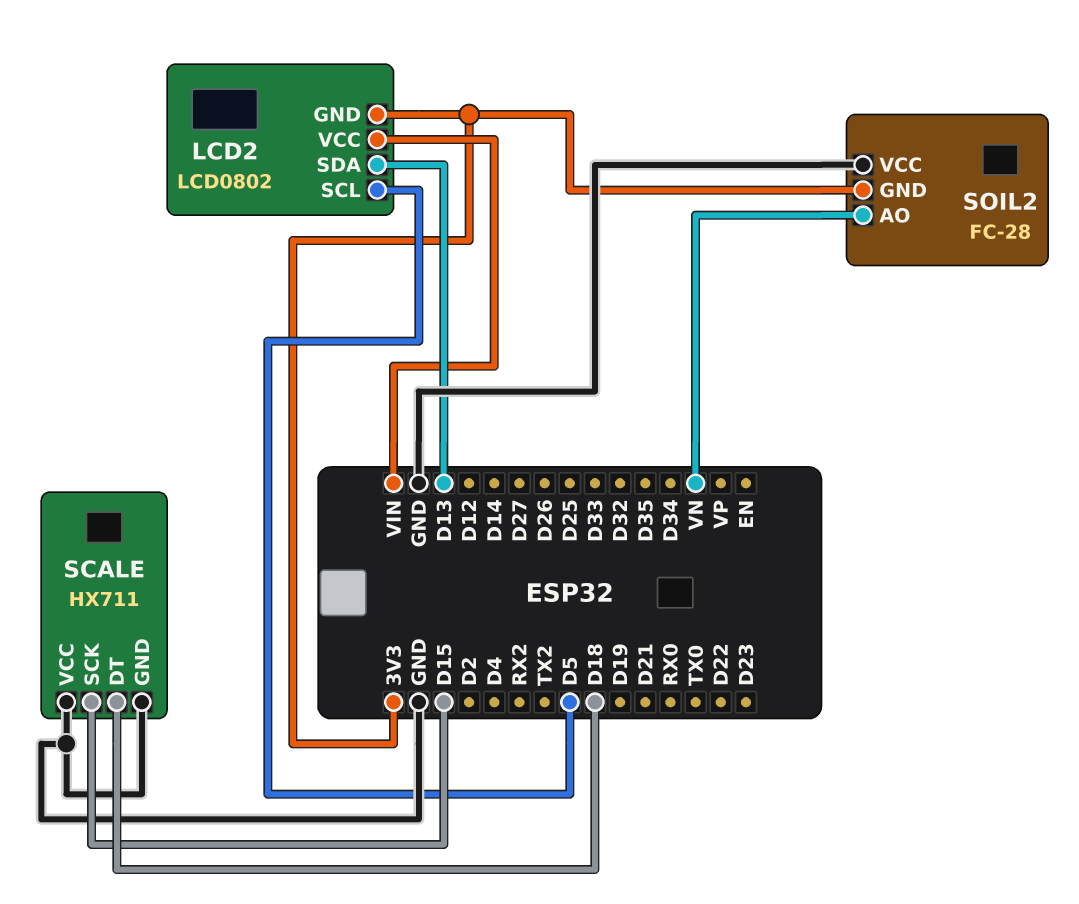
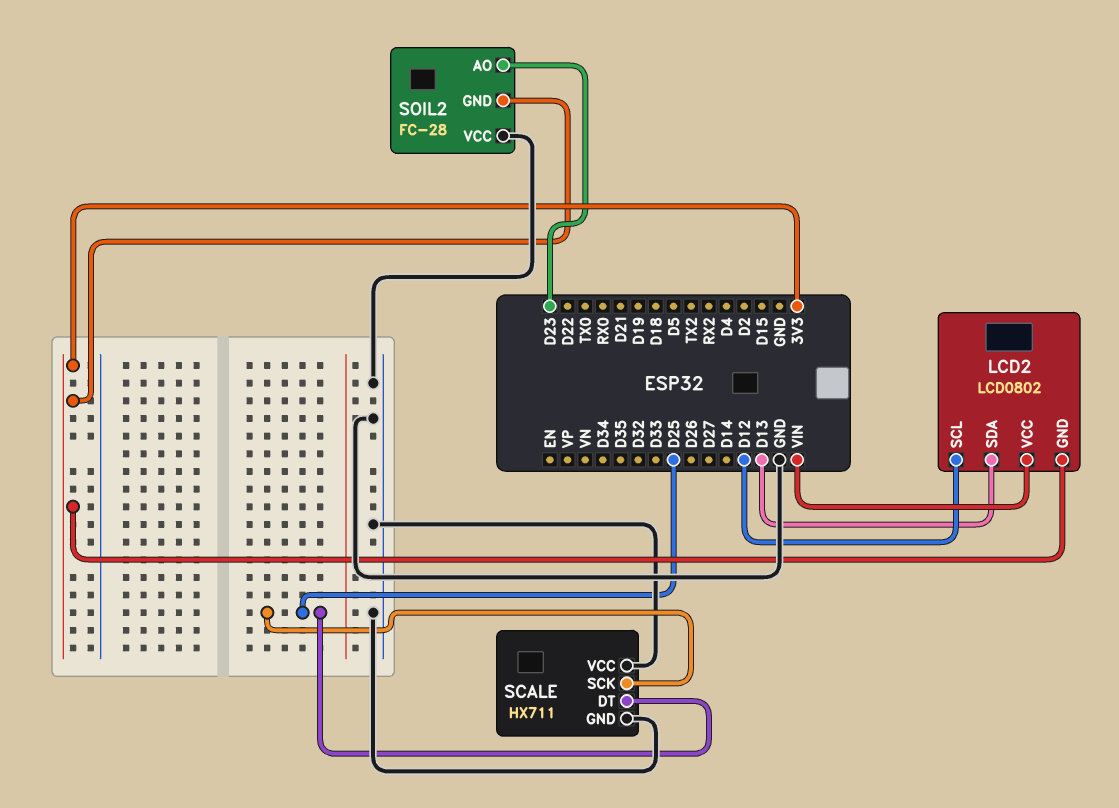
LCD2 pin SCL: D5 -> D12
SCALE pin DT: D18 -> D25
SCALE pin SCK: D15 -> D25
SOIL2 pin AO: VN -> D23

